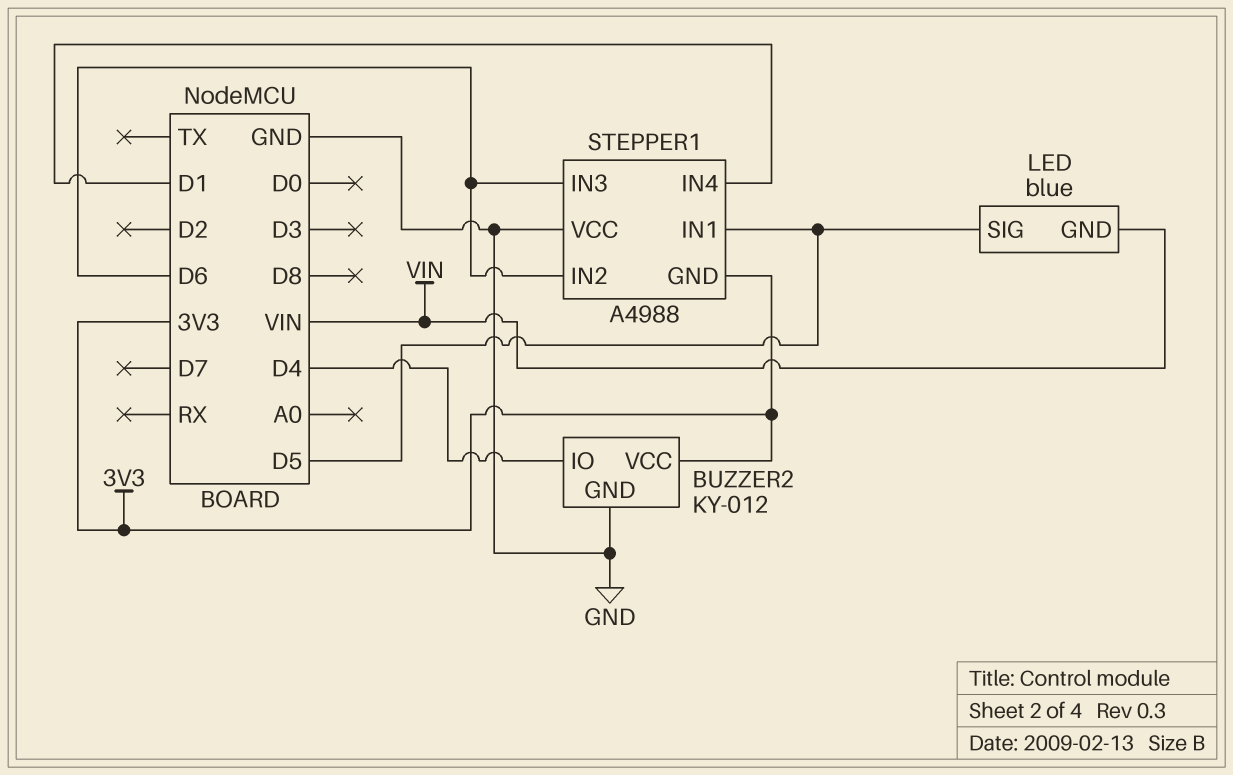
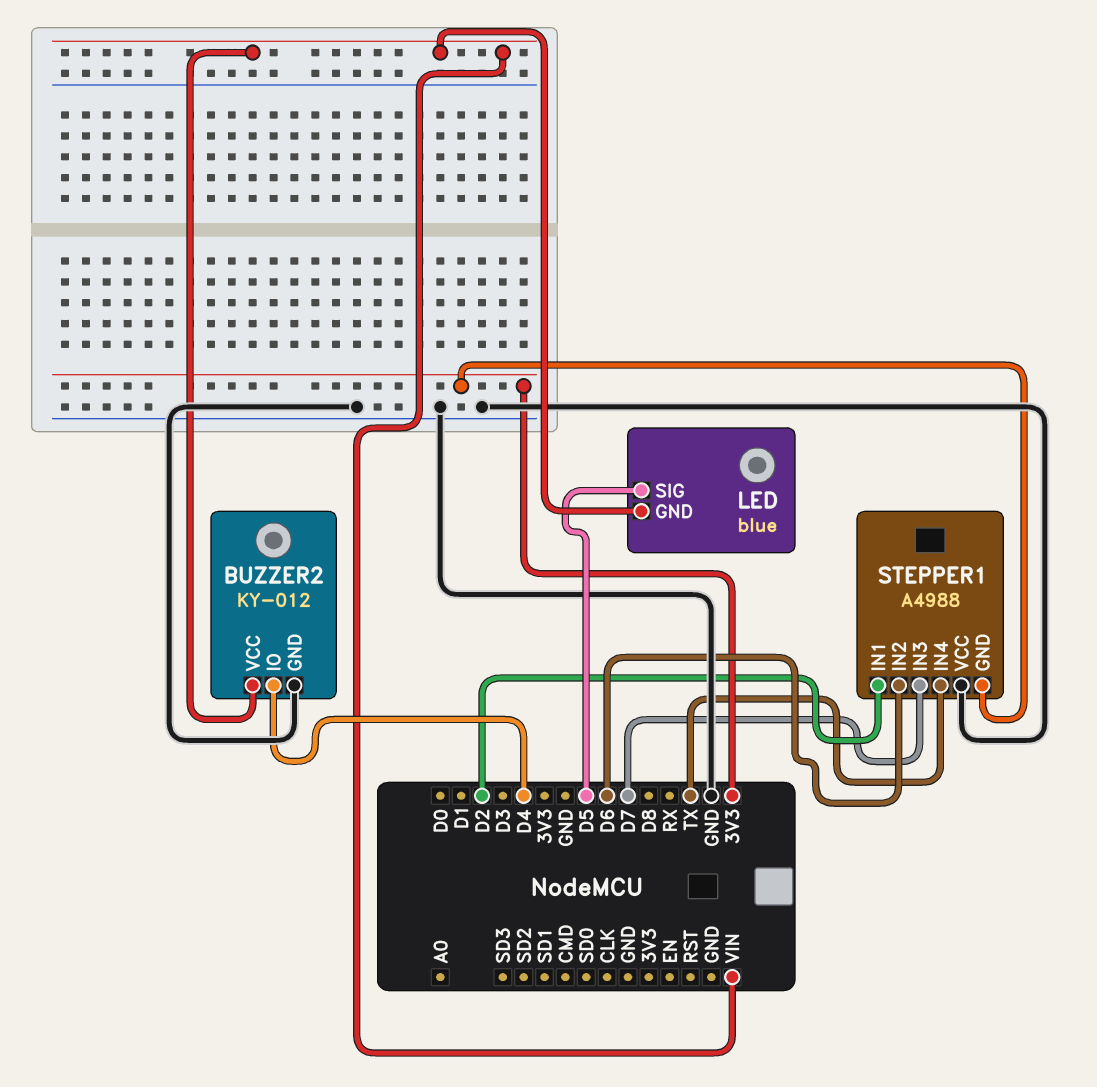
BUZZER2 pin VCC: 3V3 -> VIN
STEPPER1 pin IN1: D5 -> D2
STEPPER1 pin IN3: D6 -> D7
STEPPER1 pin IN4: D1 -> TX

